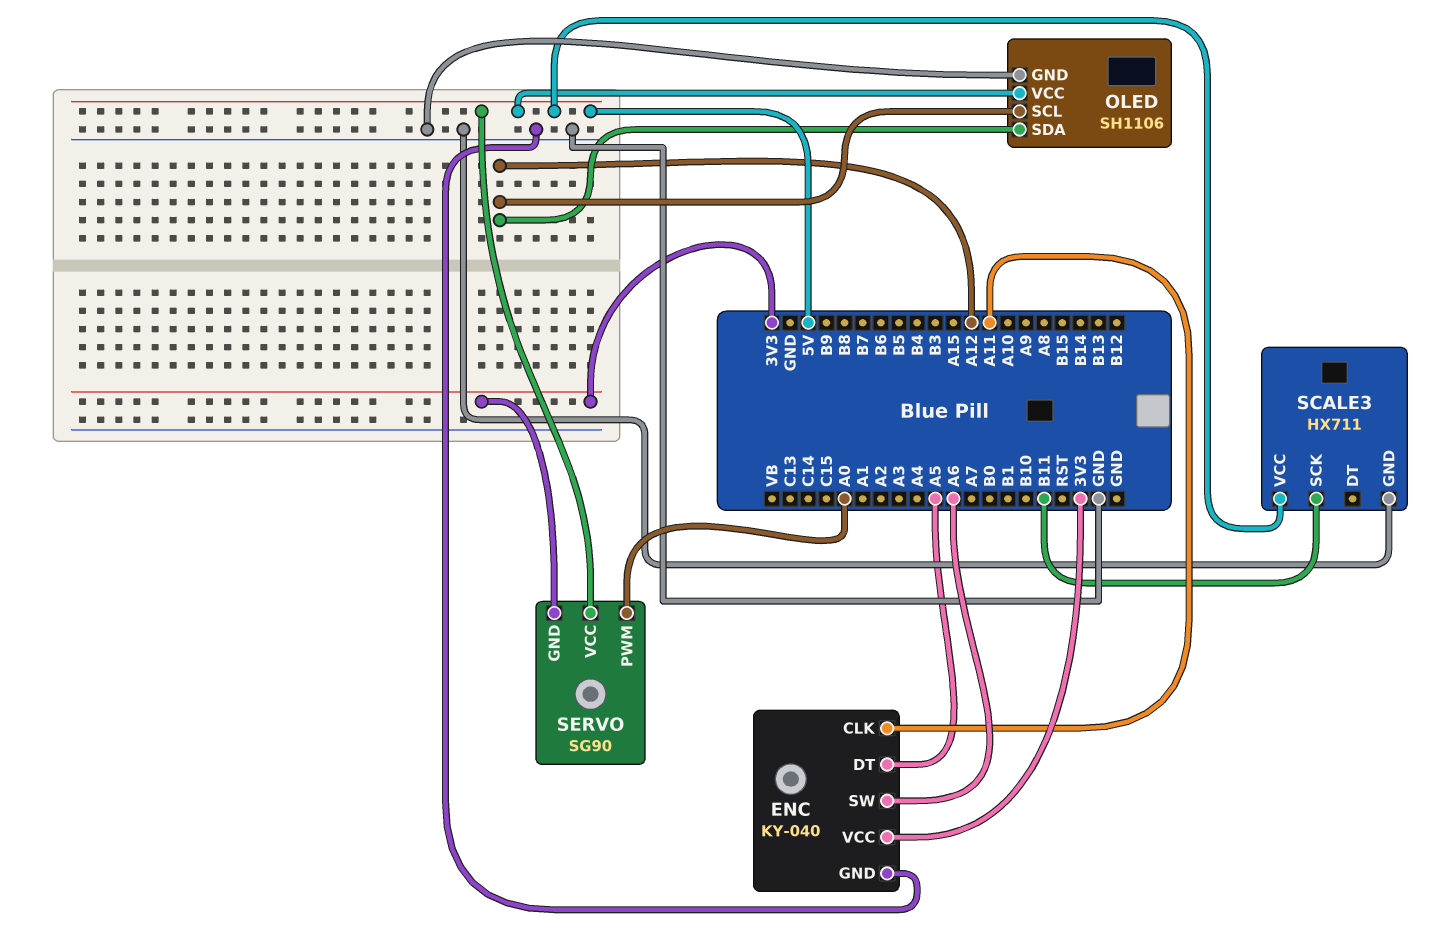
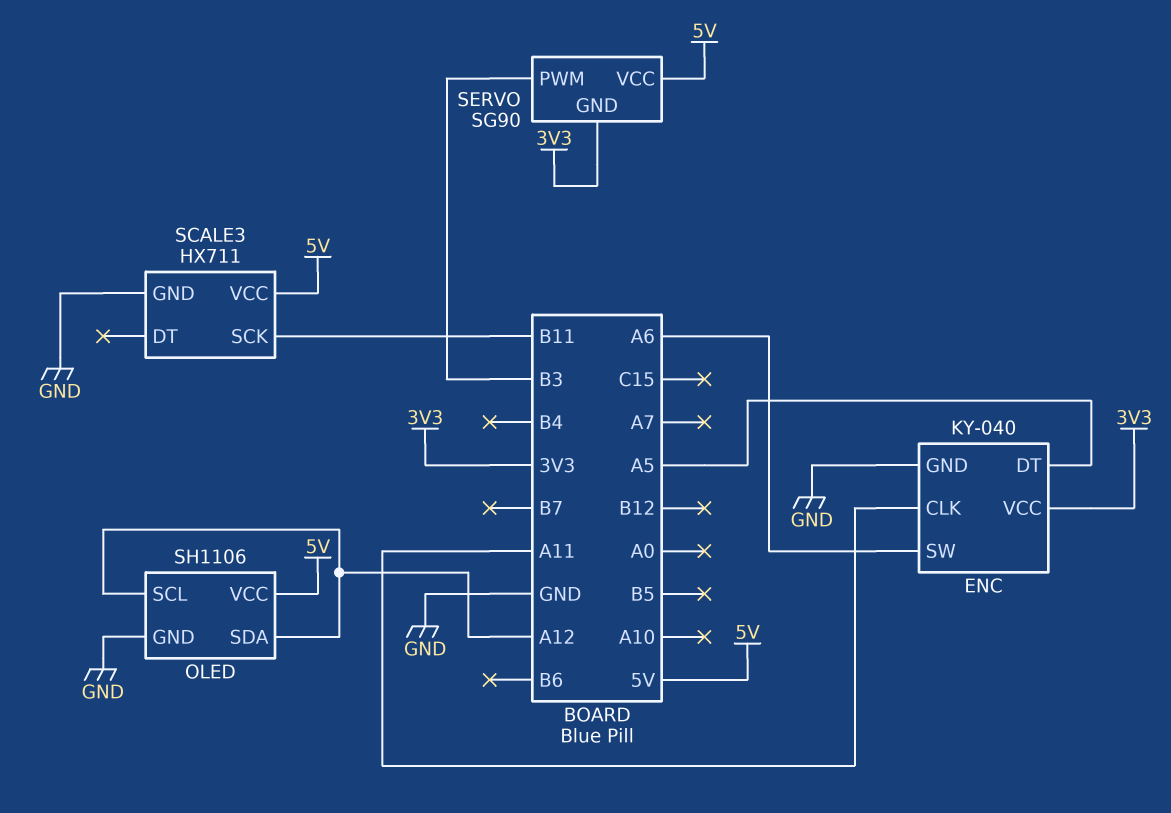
SERVO pin PWM: A0 -> B3

